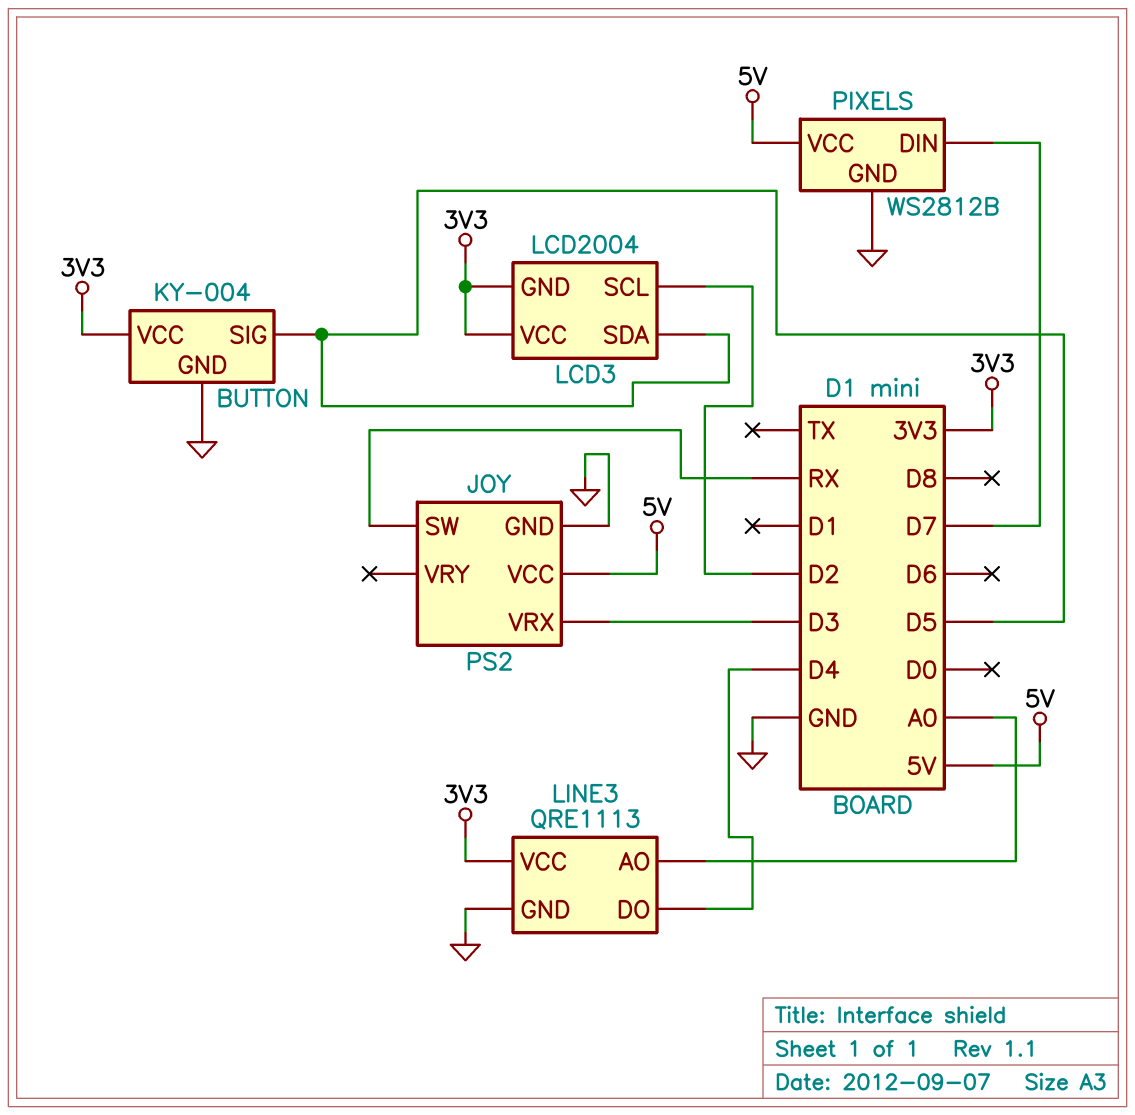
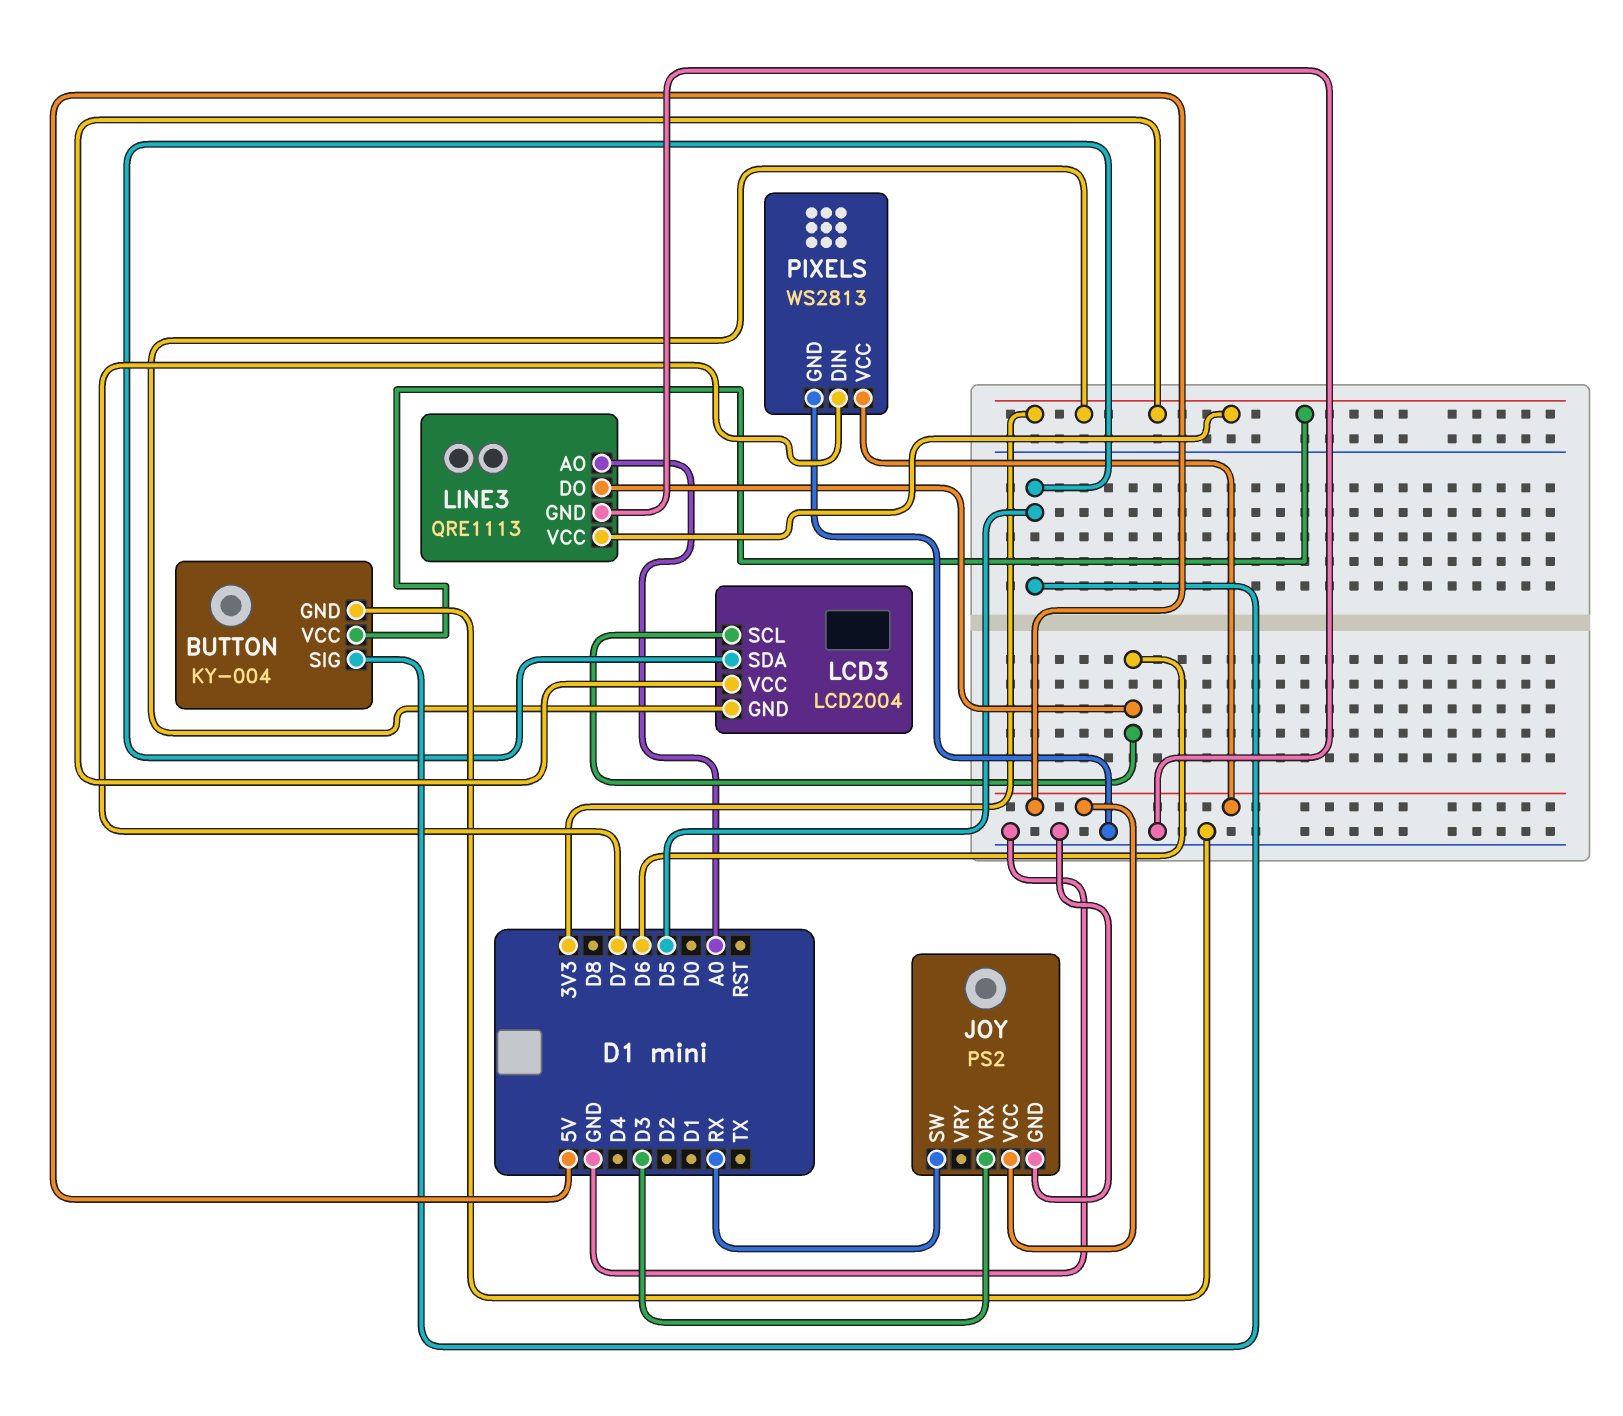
LCD3 pin SCL: D2 -> D6
LINE3 pin DO: D4 -> D6
PIXELS: WS2812B -> WS2813

